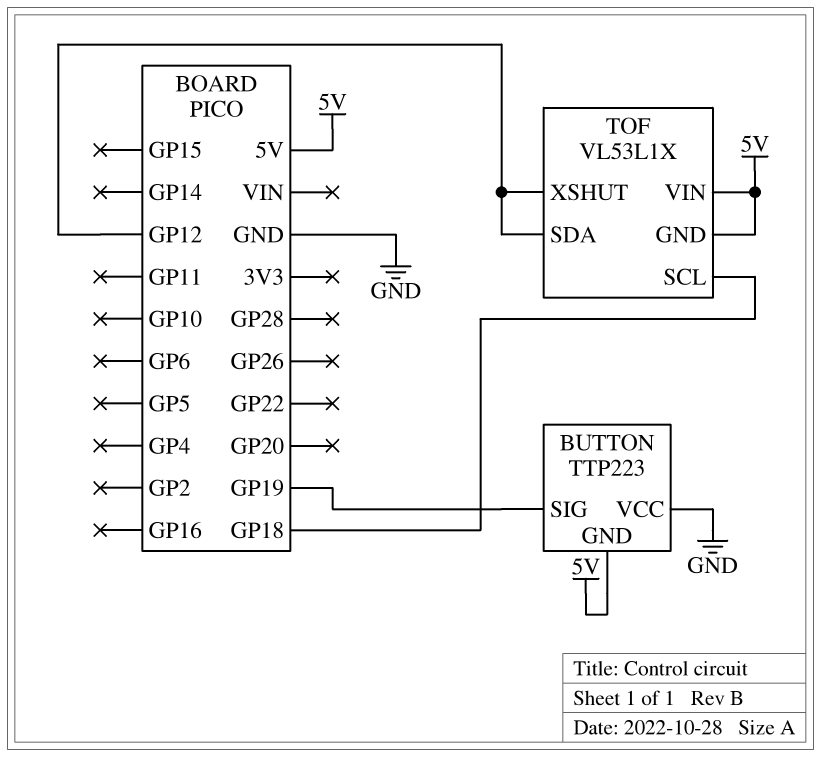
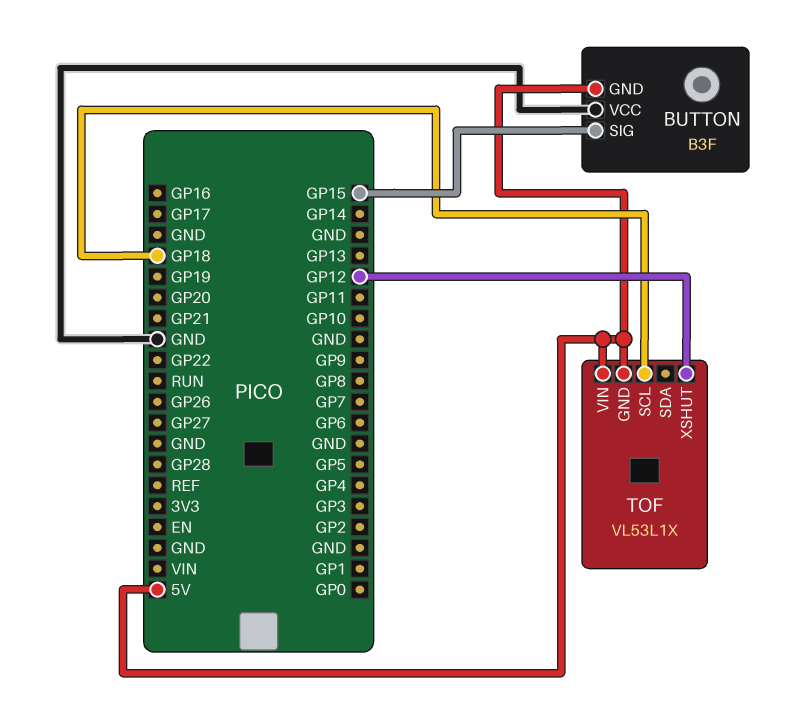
BUTTON: TTP223 -> B3F
BUTTON pin SIG: GP19 -> GP15
TOF pin SDA: GP12 -> none

